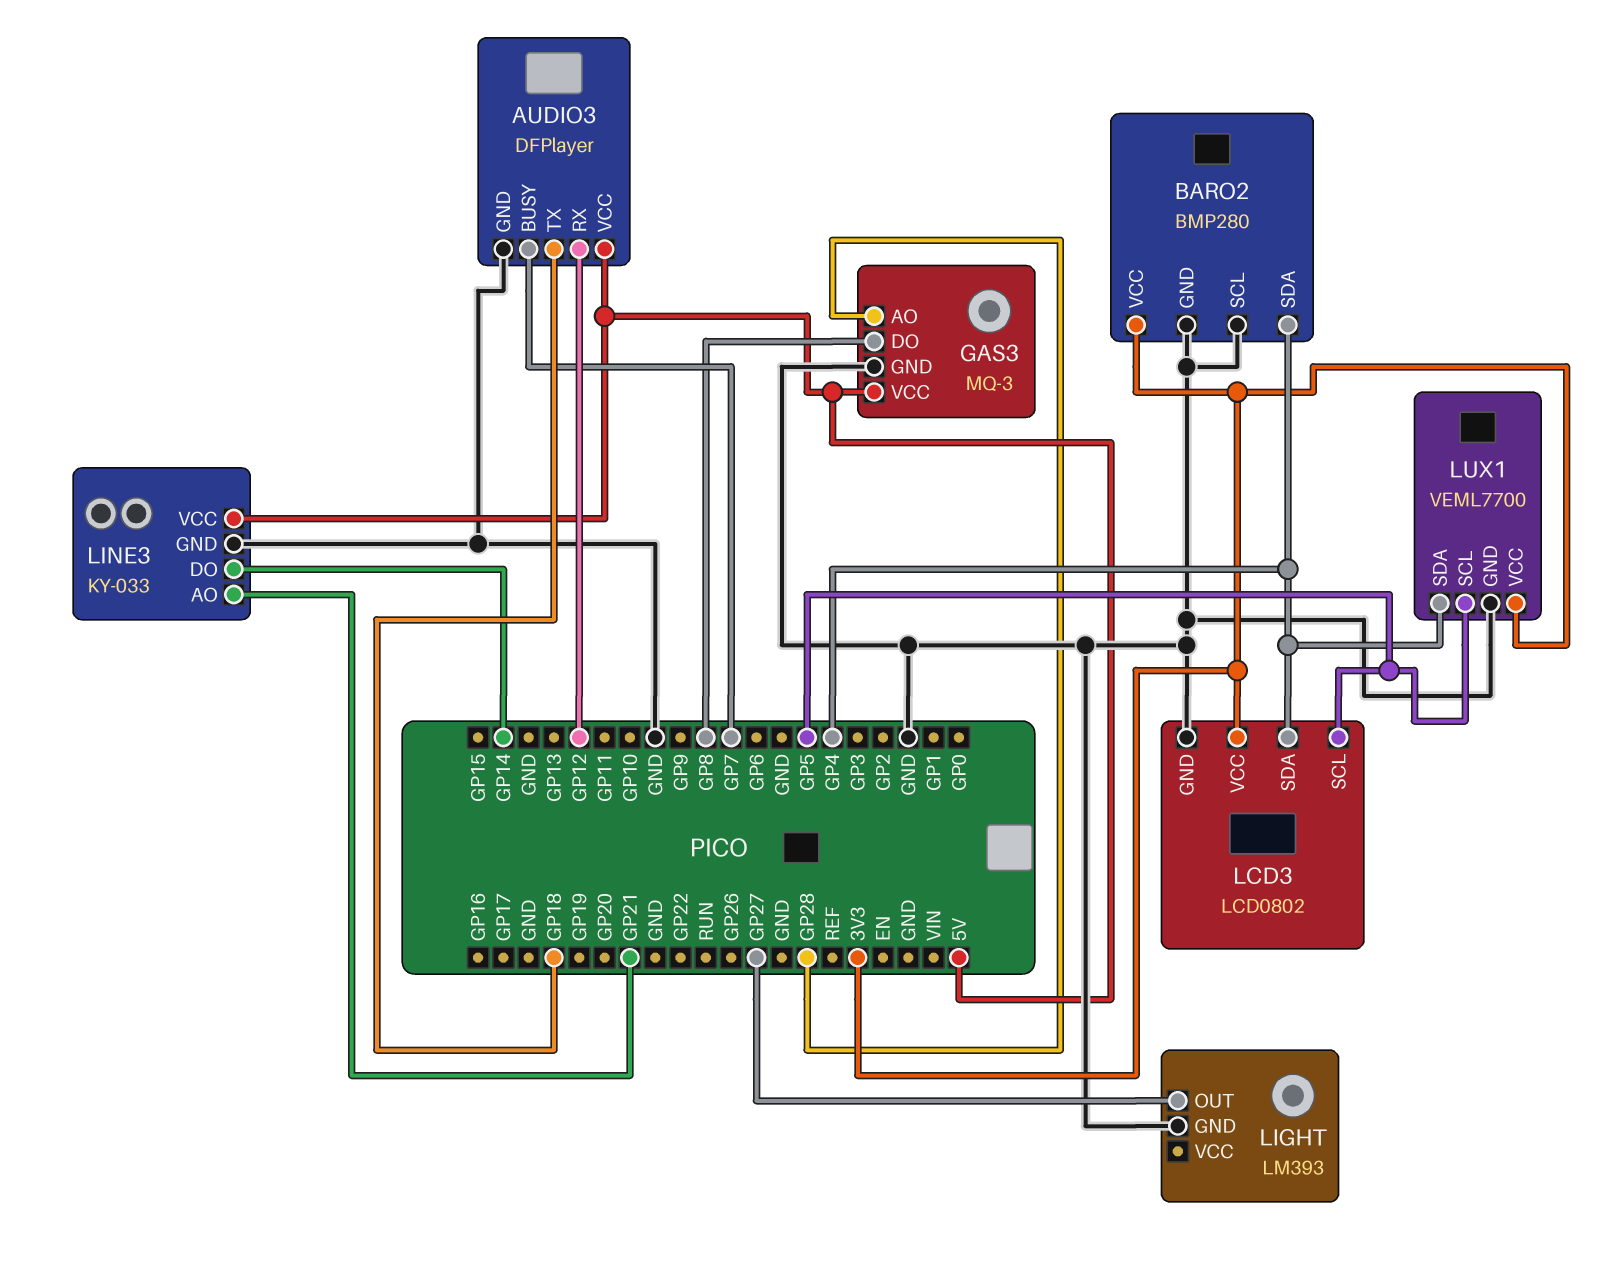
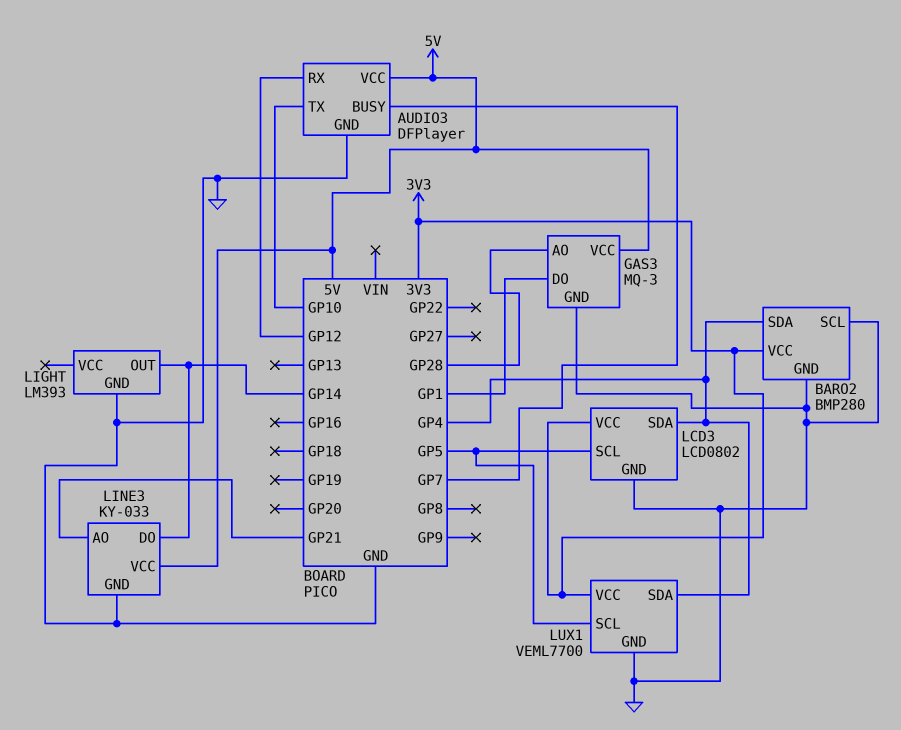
AUDIO3 pin TX: GP18 -> GP10
GAS3 pin DO: GP8 -> GP1
LIGHT pin OUT: GP27 -> GP14

